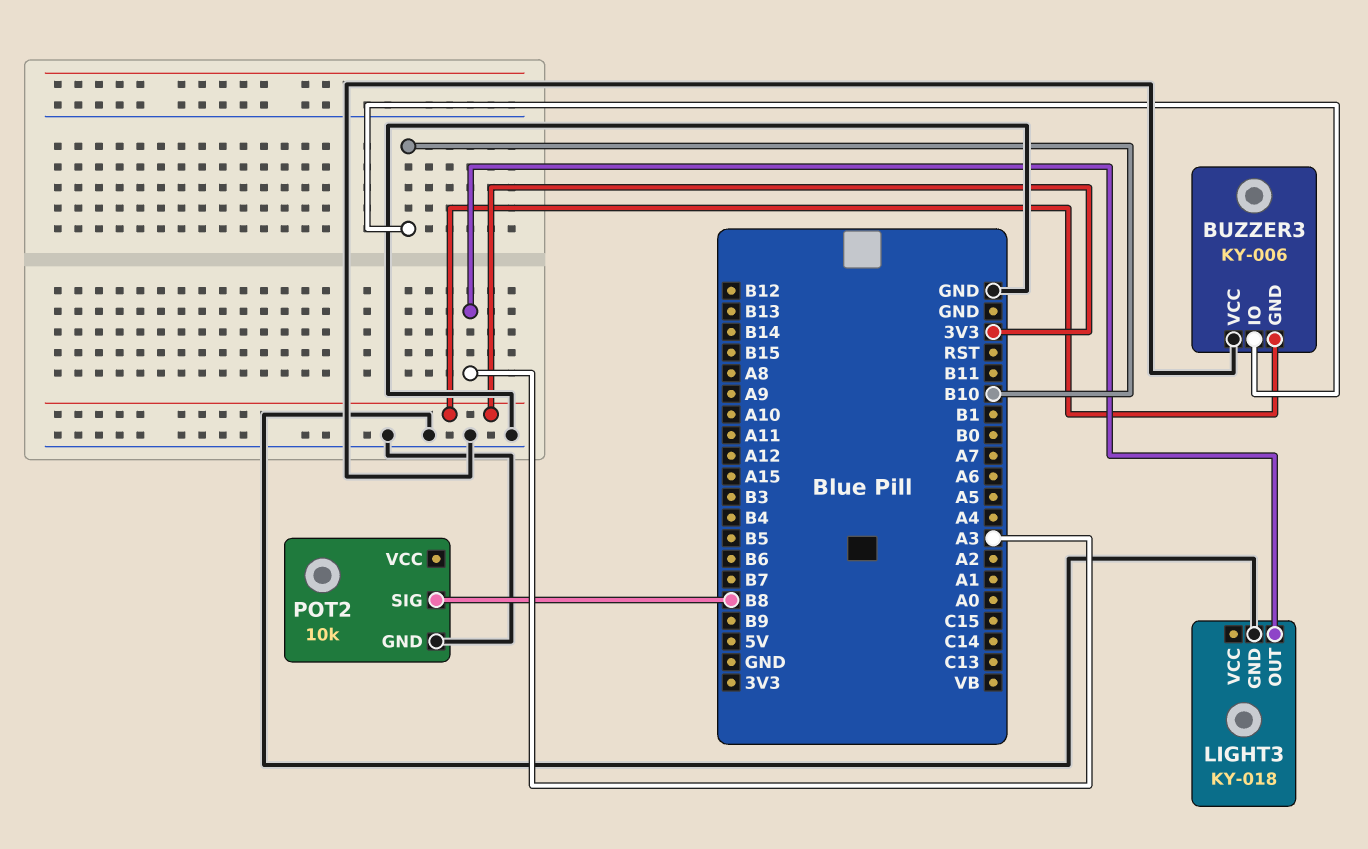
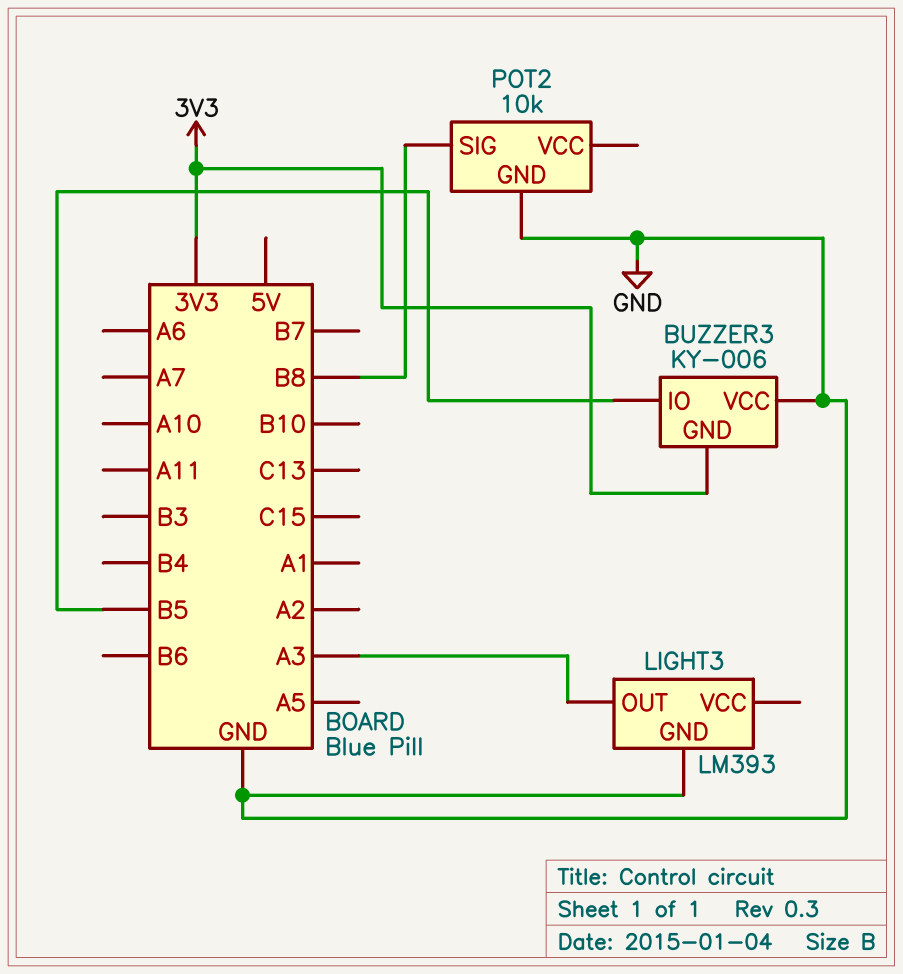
BUZZER3 pin IO: B10 -> B5
LIGHT3: KY-018 -> LM393

